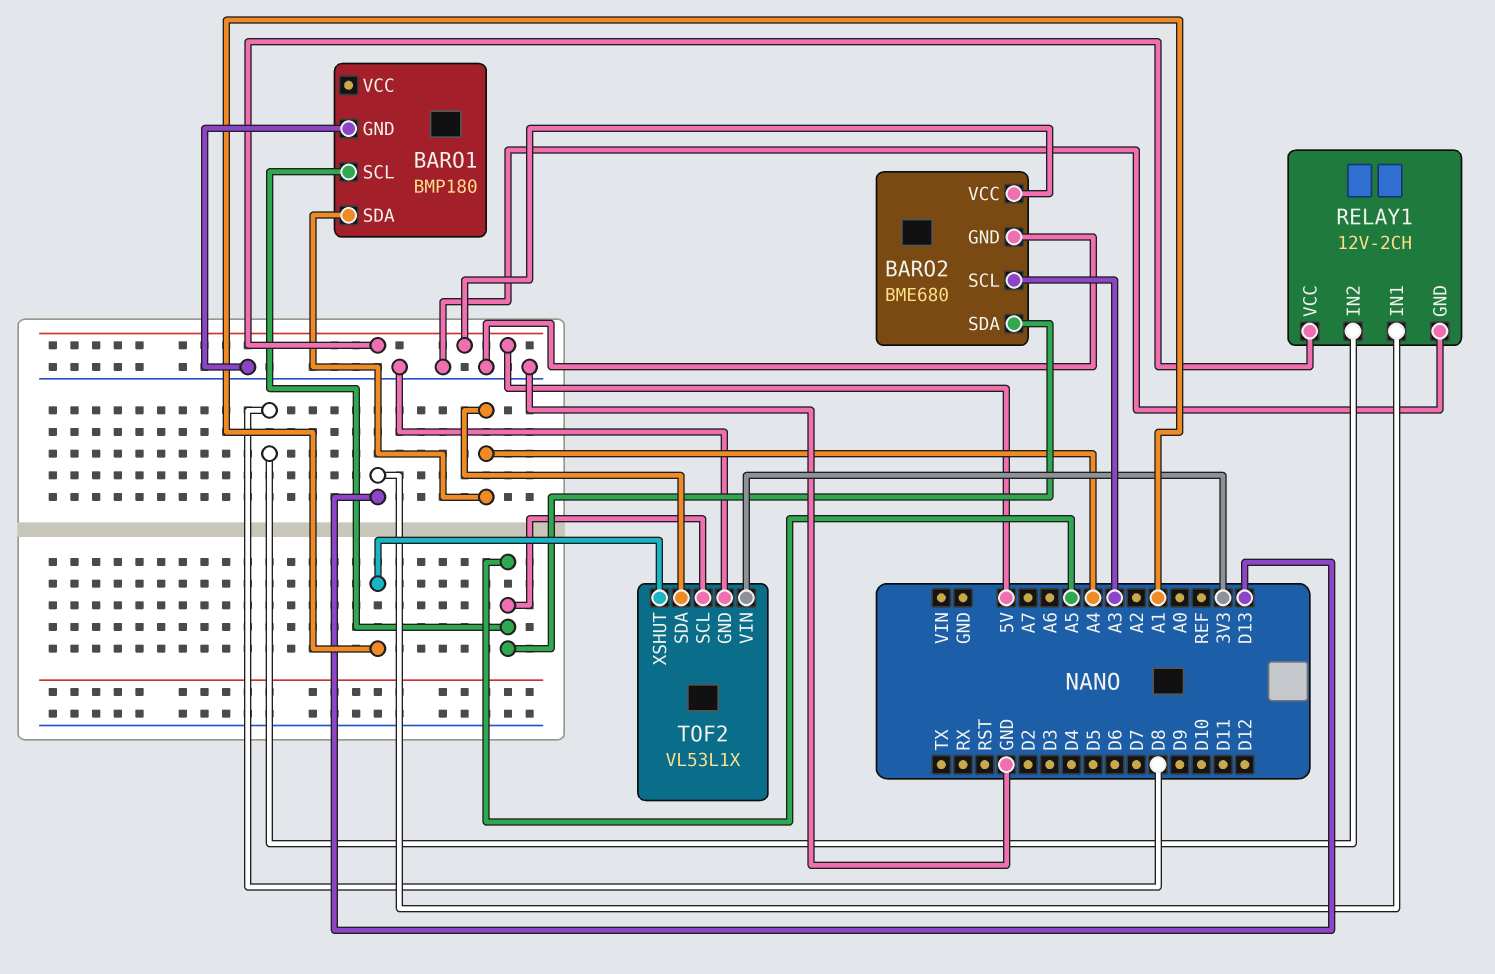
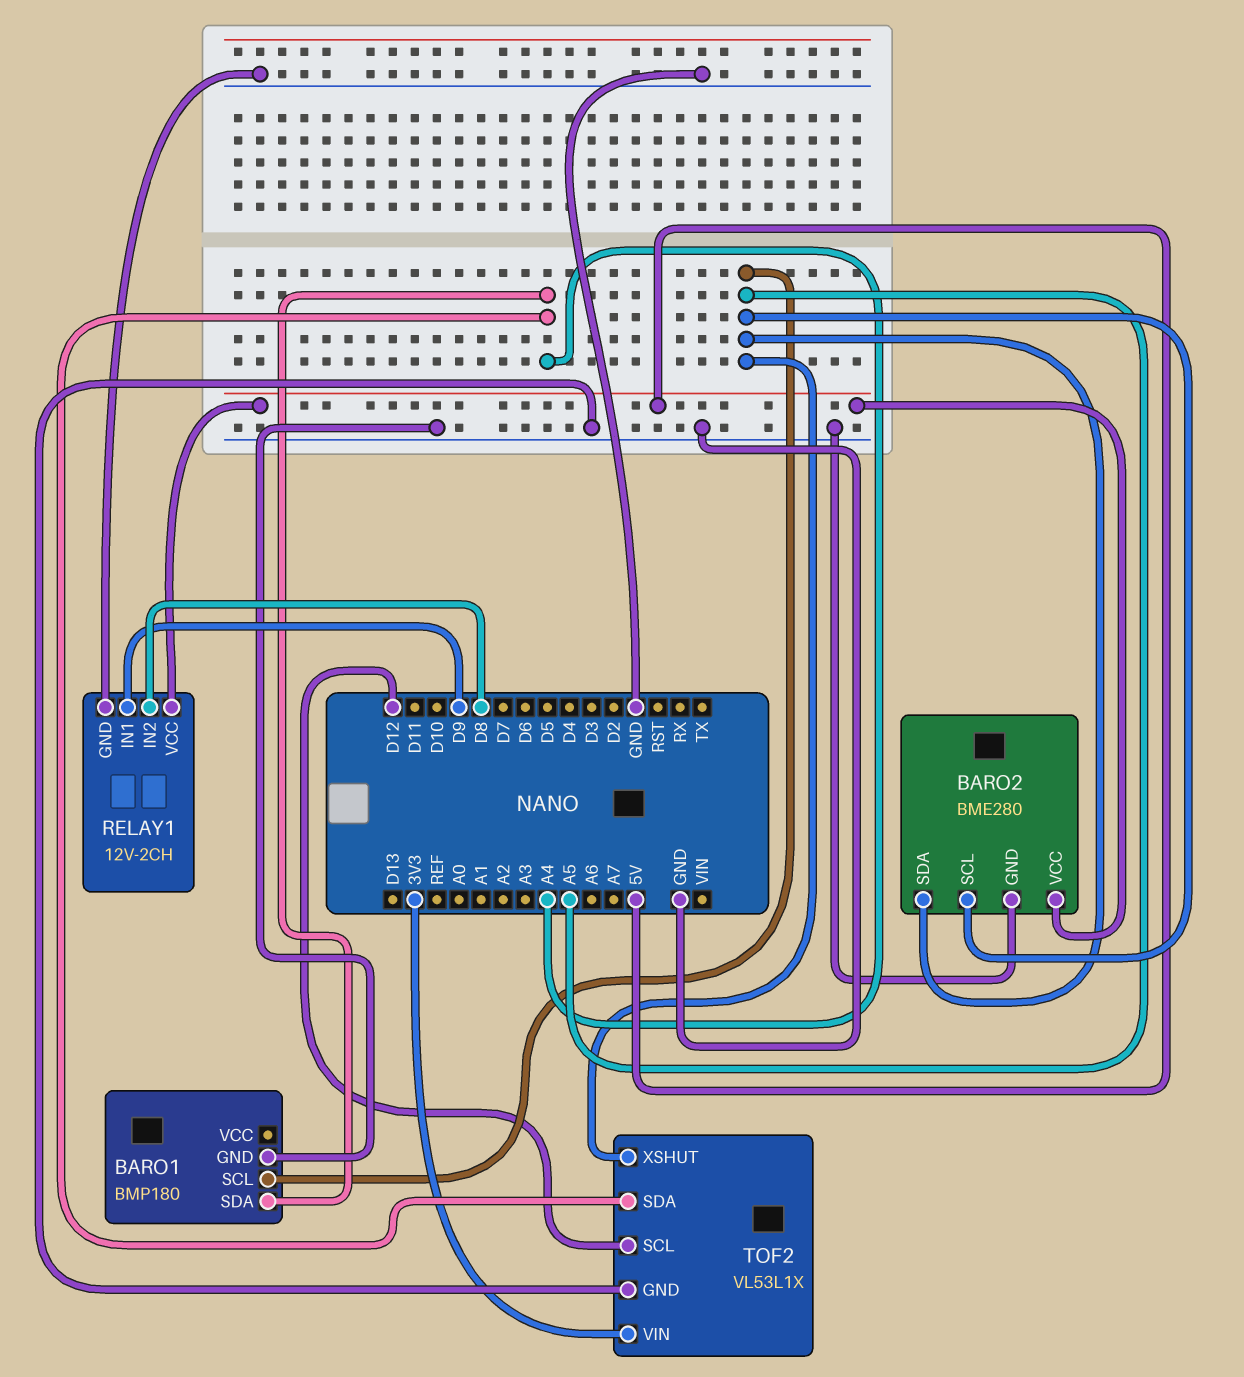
BARO2: BME680 -> BME280
BARO2 pin SCL: A3 -> A5
RELAY1 pin IN1: D13 -> D9
TOF2 pin SCL: A5 -> D12
TOF2 pin XSHUT: A1 -> A5

